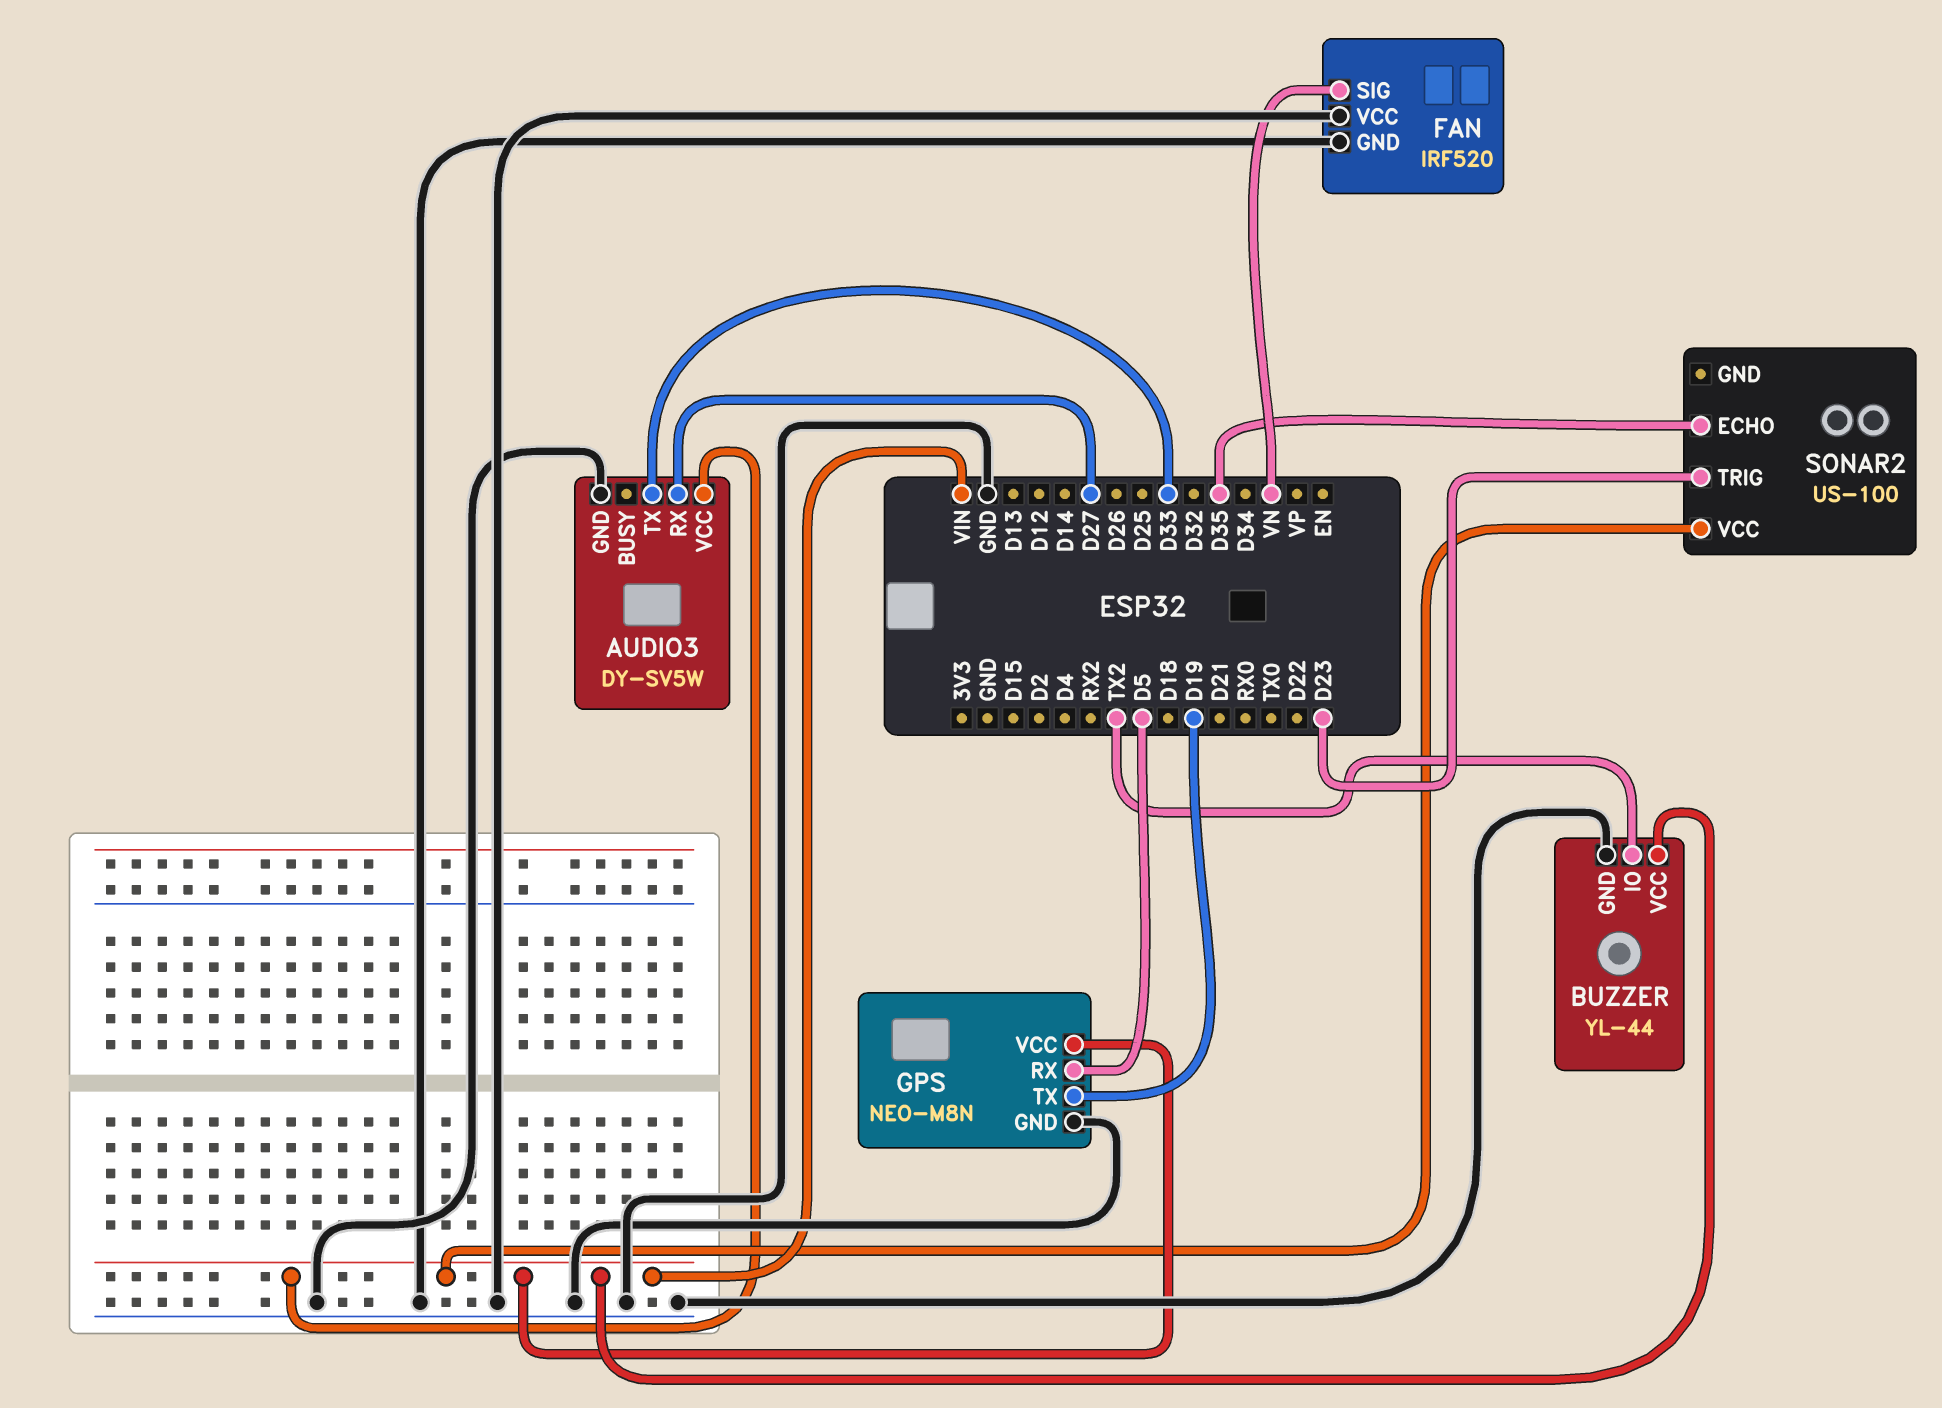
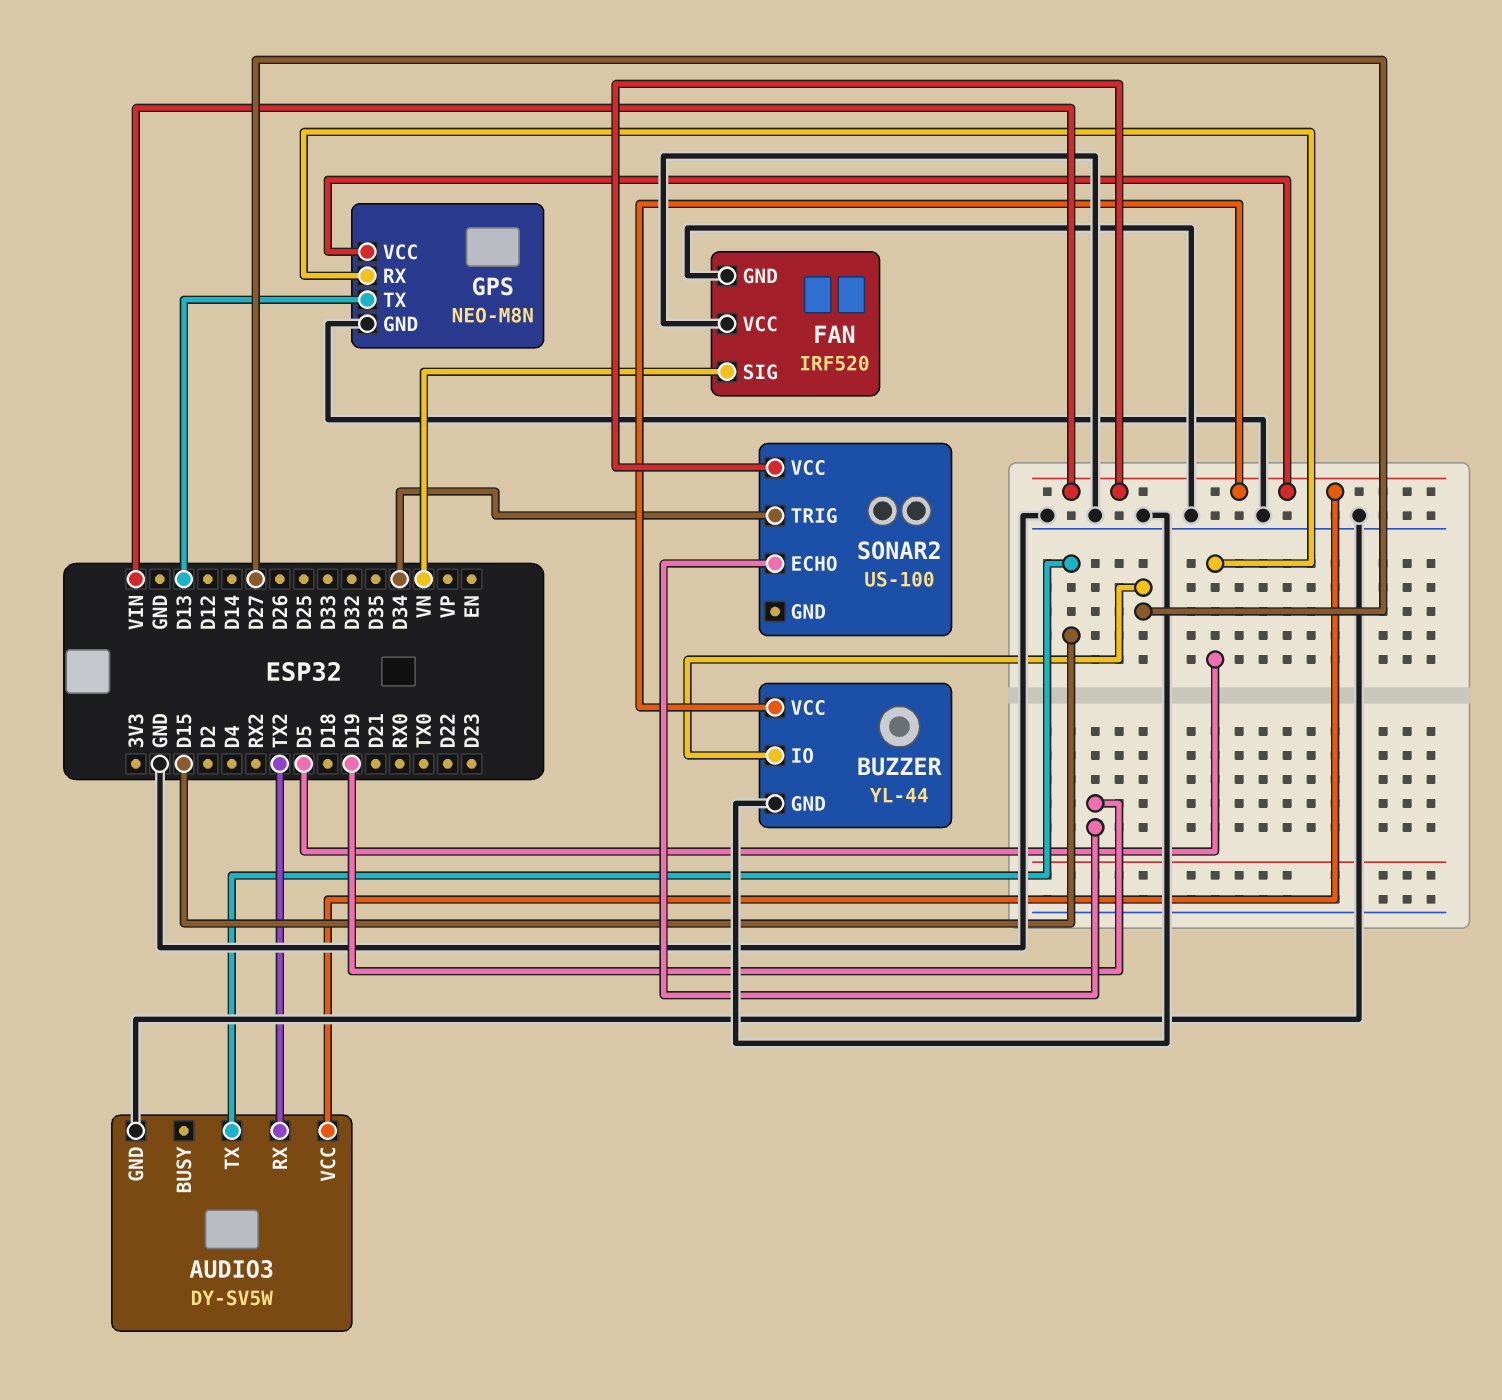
AUDIO3 pin RX: D27 -> TX2
AUDIO3 pin TX: D33 -> D15
BUZZER pin IO: TX2 -> D27
GPS pin TX: D19 -> D13
SONAR2 pin ECHO: D35 -> D19
SONAR2 pin TRIG: D23 -> D34

